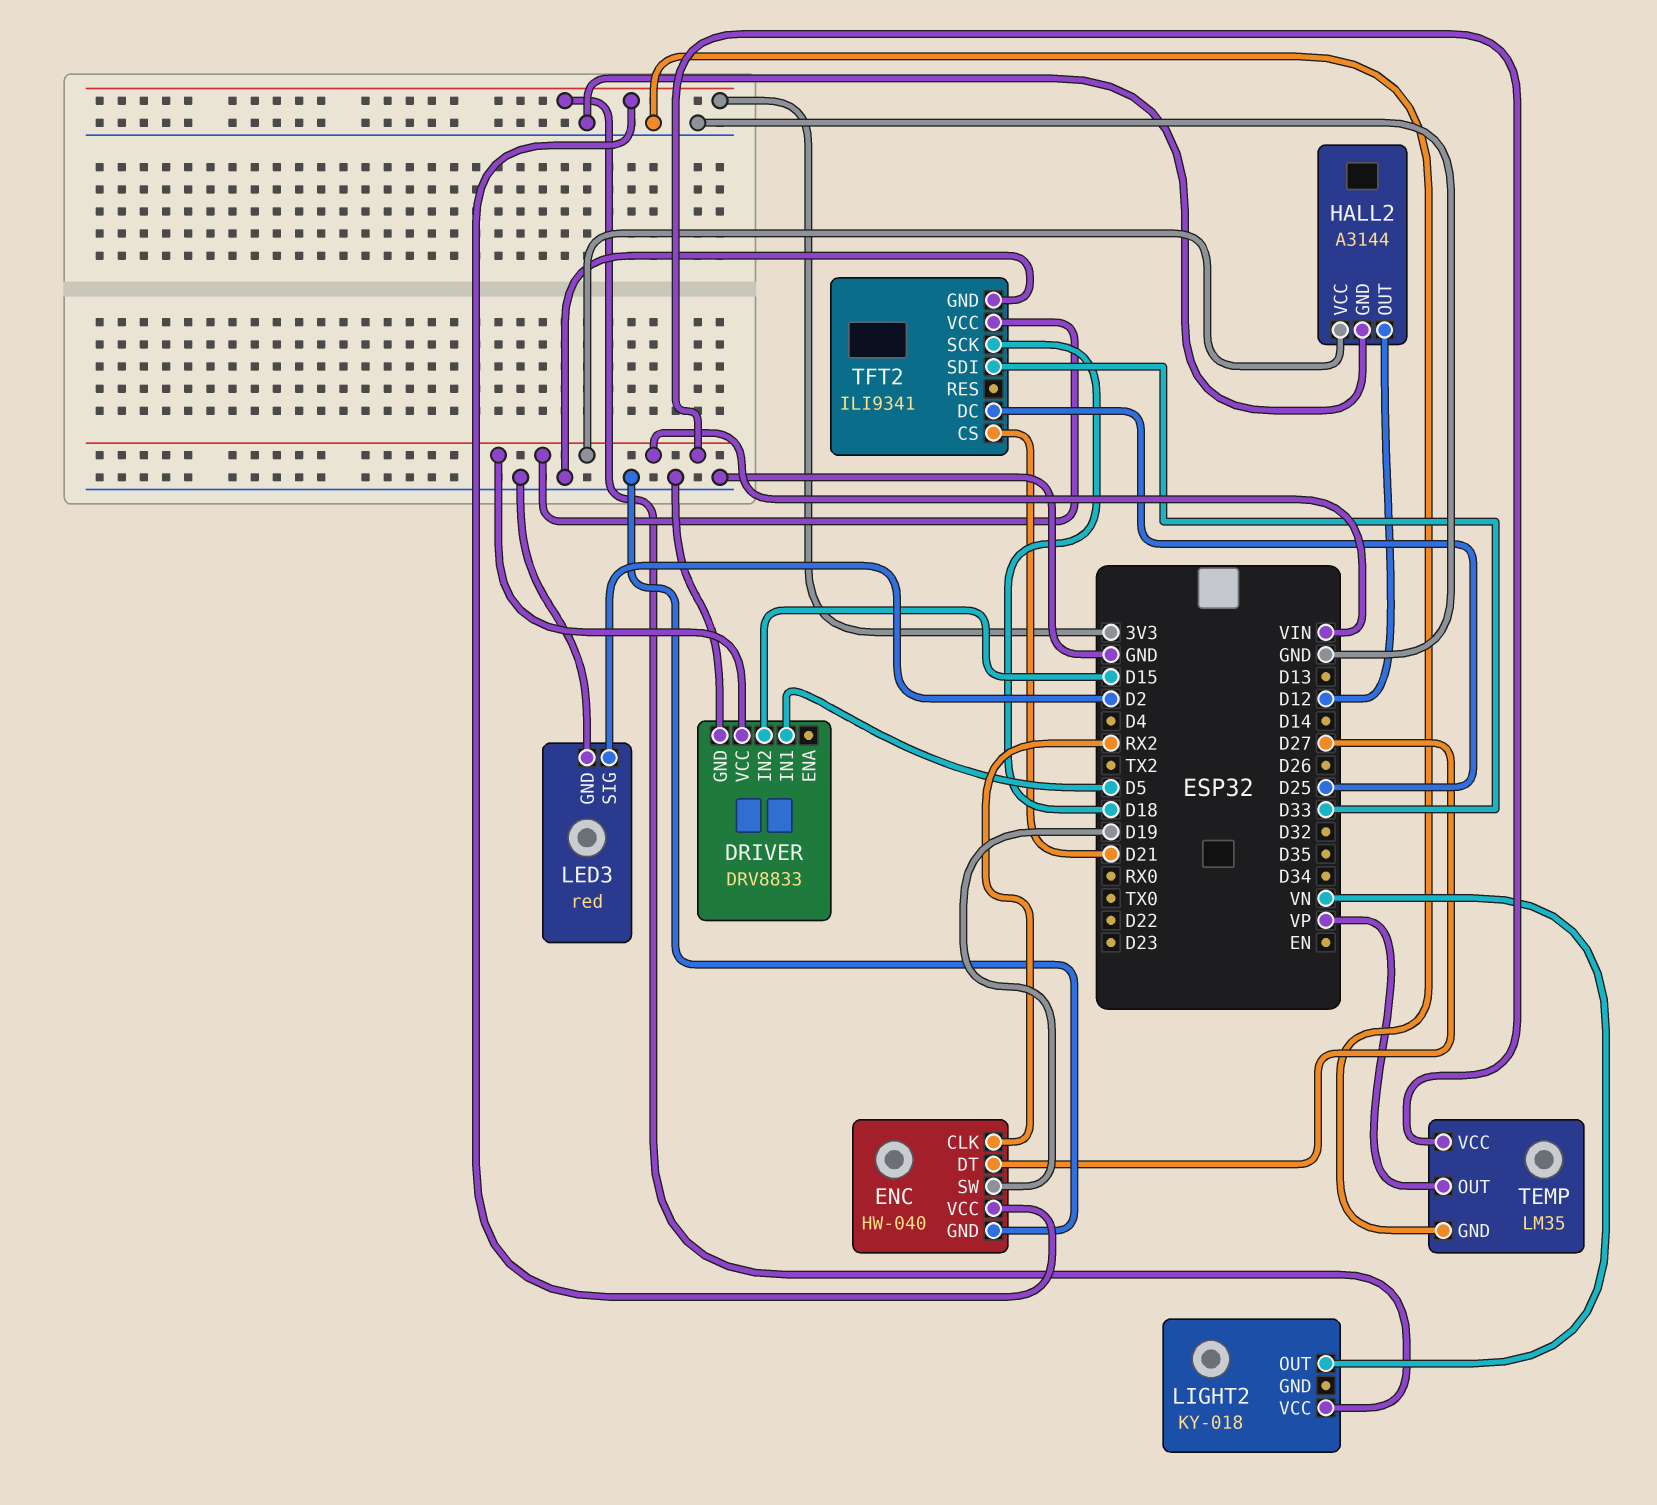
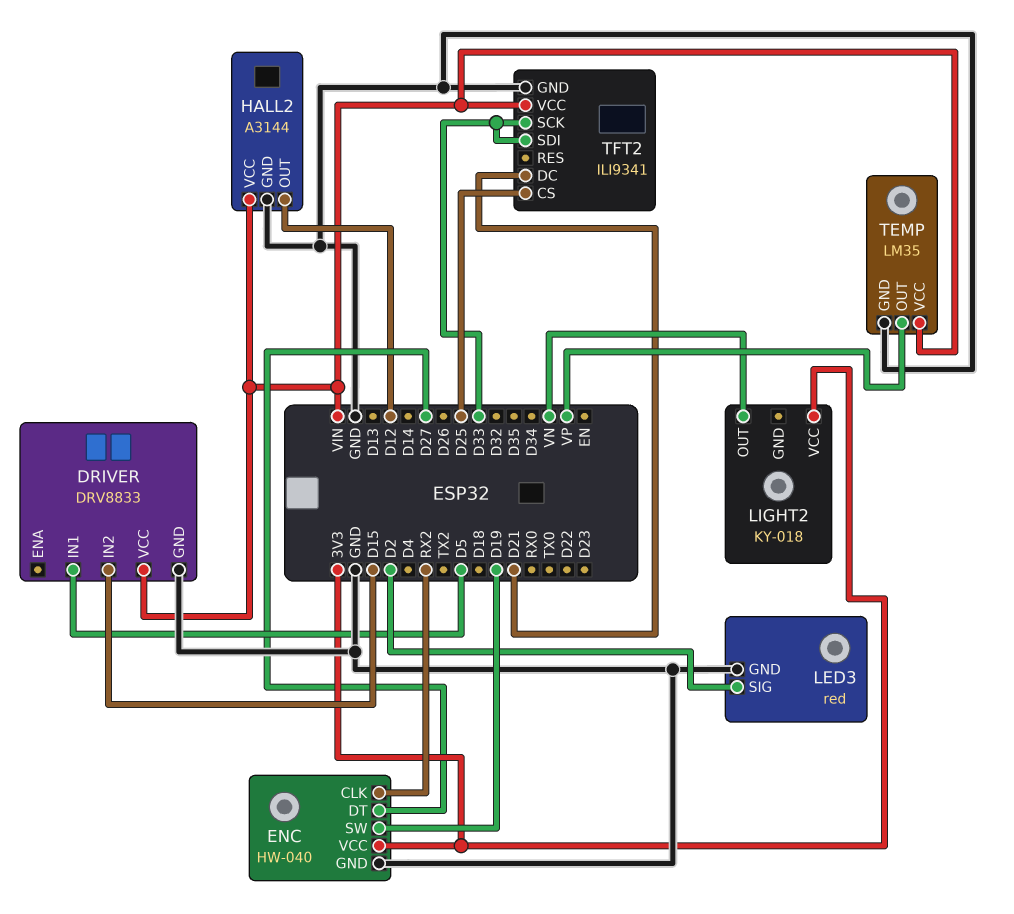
TFT2 pin CS: D21 -> D25
TFT2 pin DC: D25 -> D21
TFT2 pin SCK: D18 -> D33

